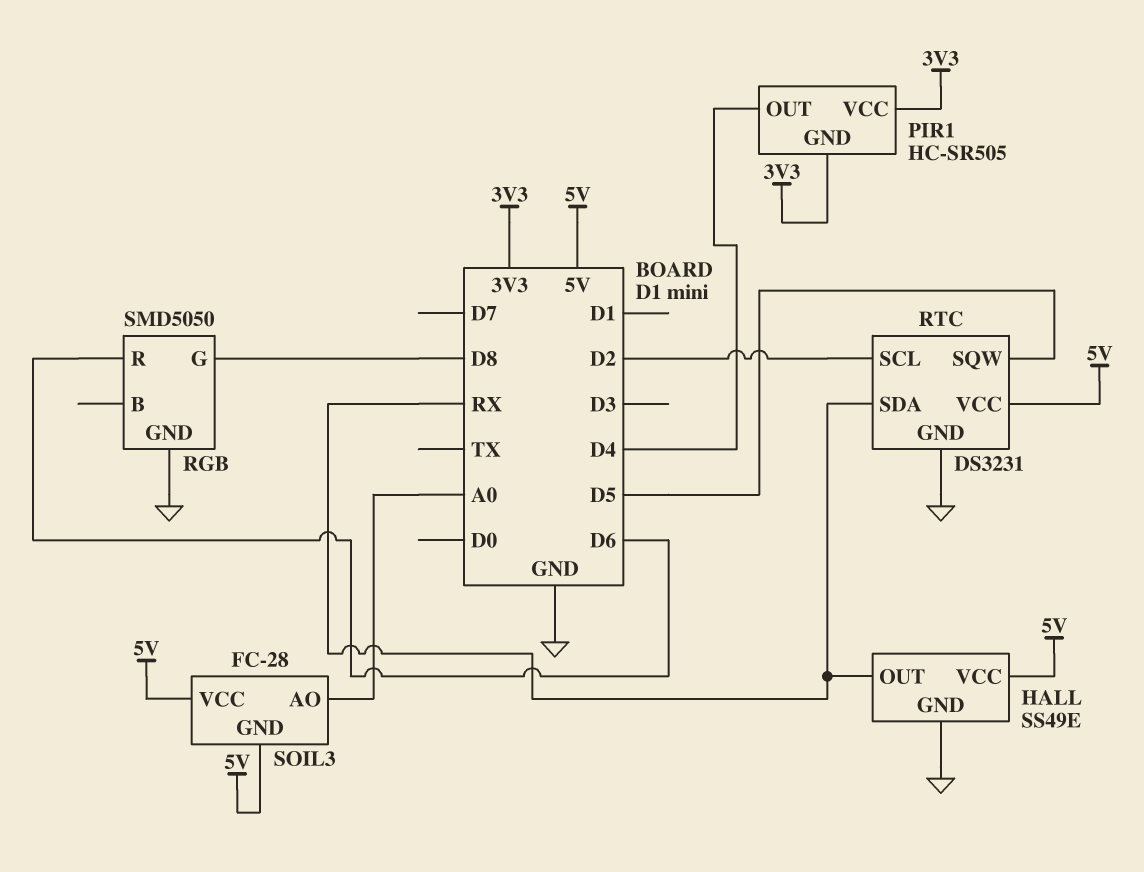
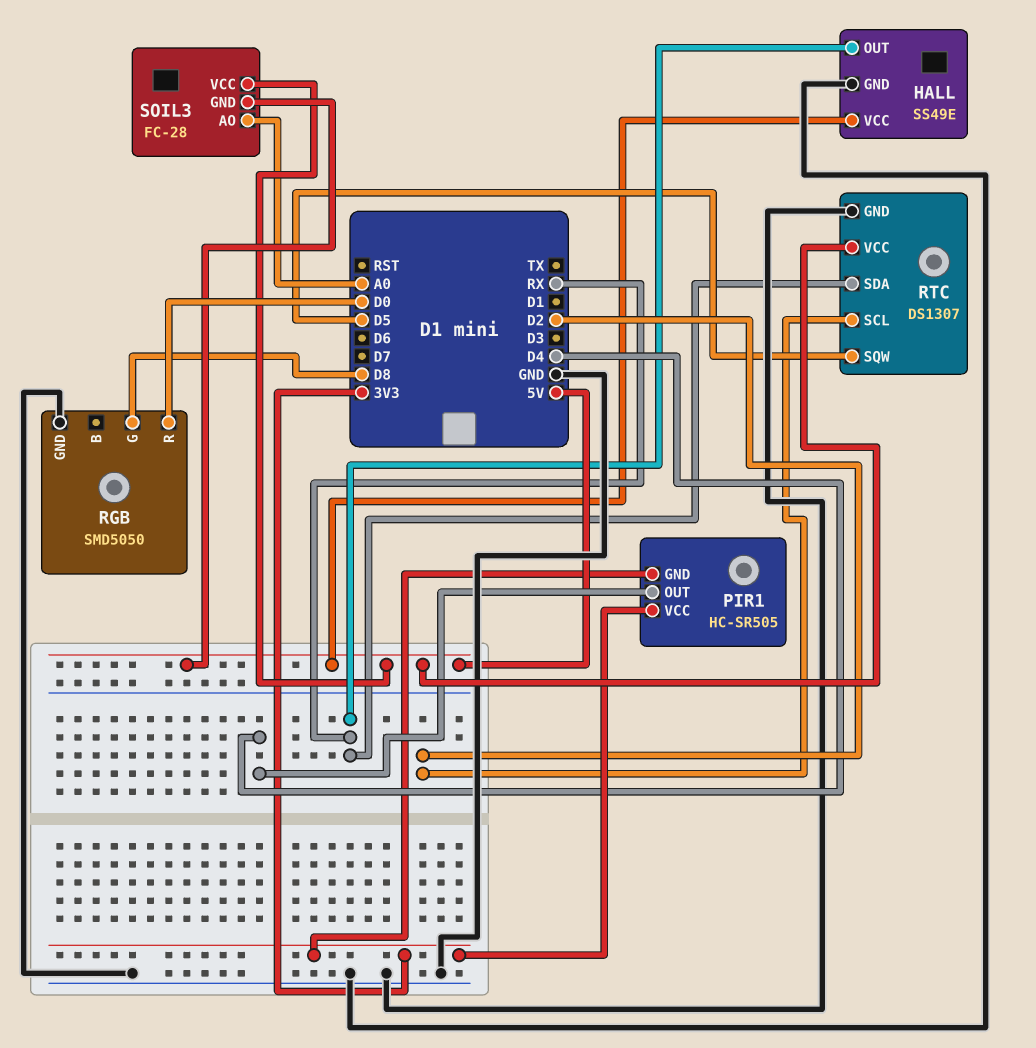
RGB pin R: D6 -> D0
RTC: DS3231 -> DS1307

